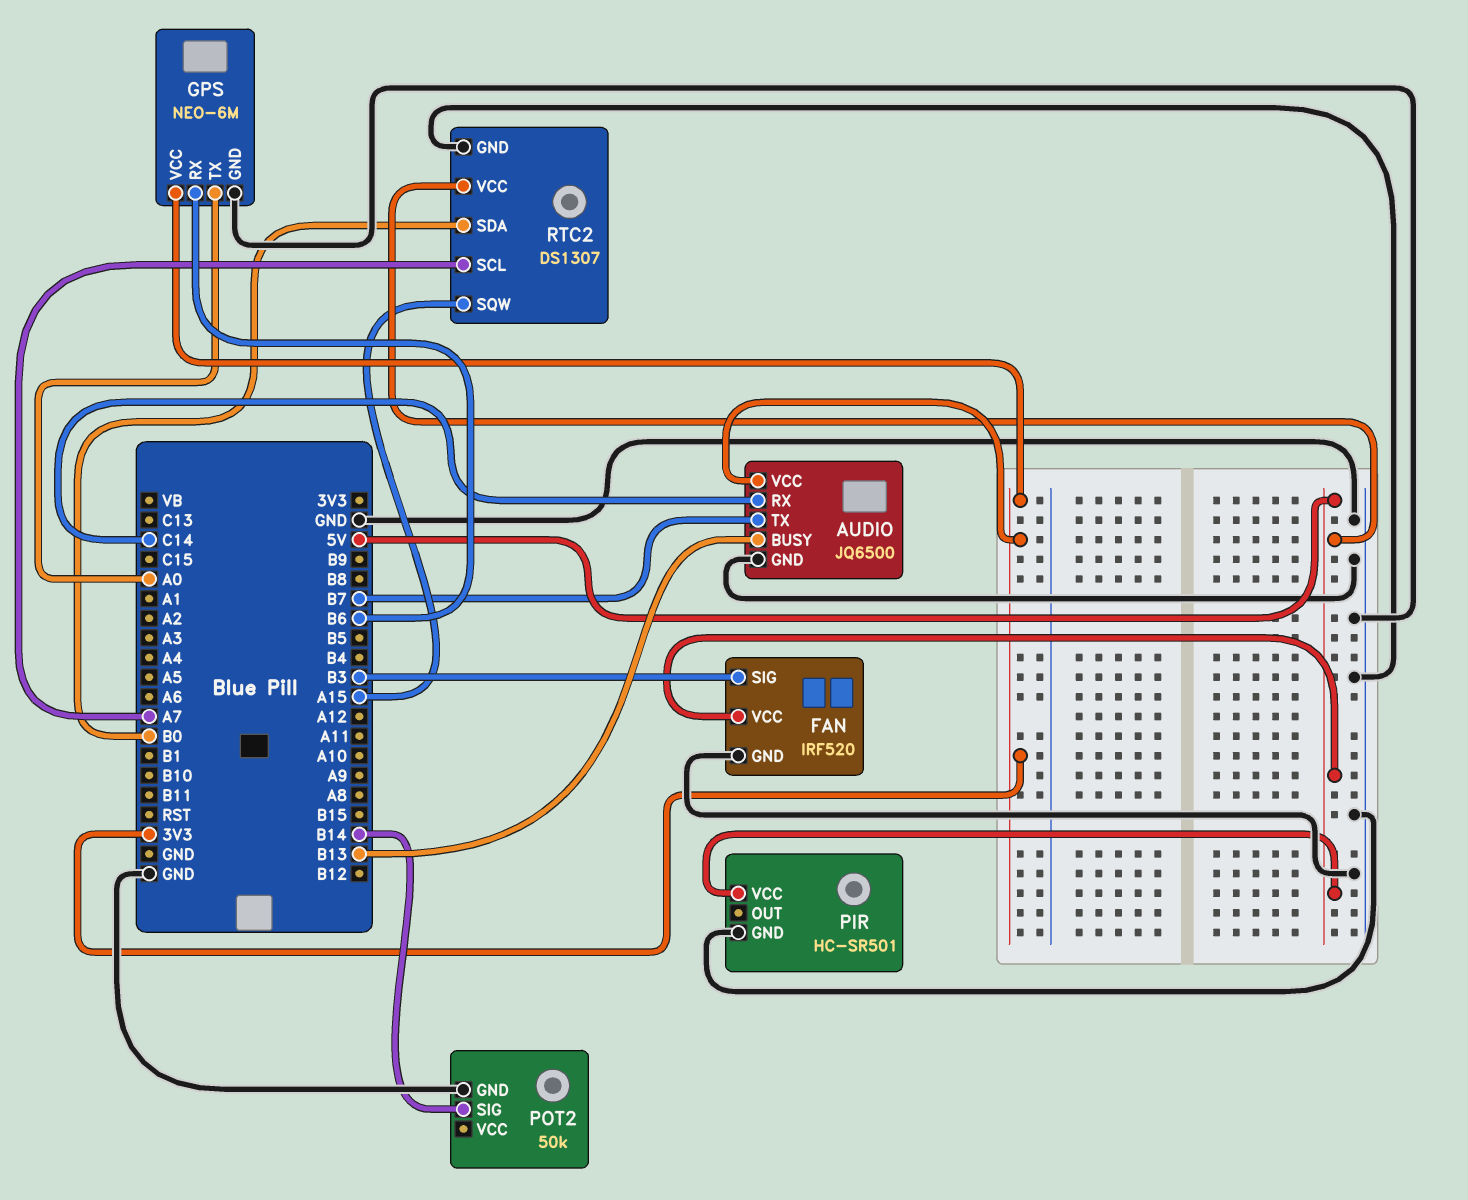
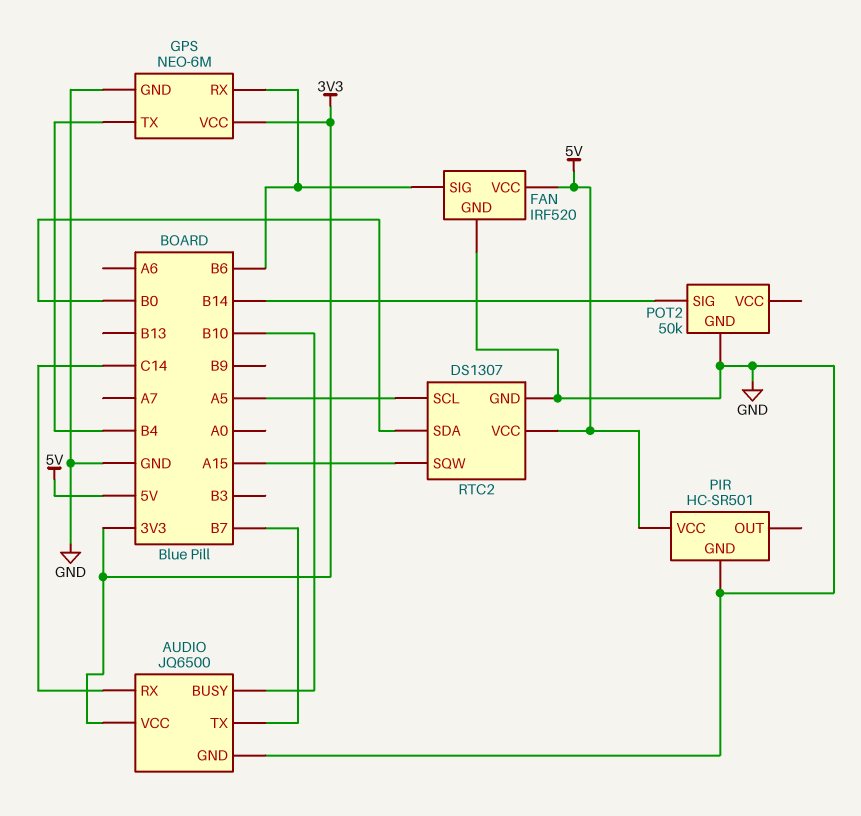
AUDIO pin BUSY: B13 -> B10
FAN pin SIG: B3 -> B6
GPS pin TX: A0 -> B4
RTC2 pin SCL: A7 -> A5

